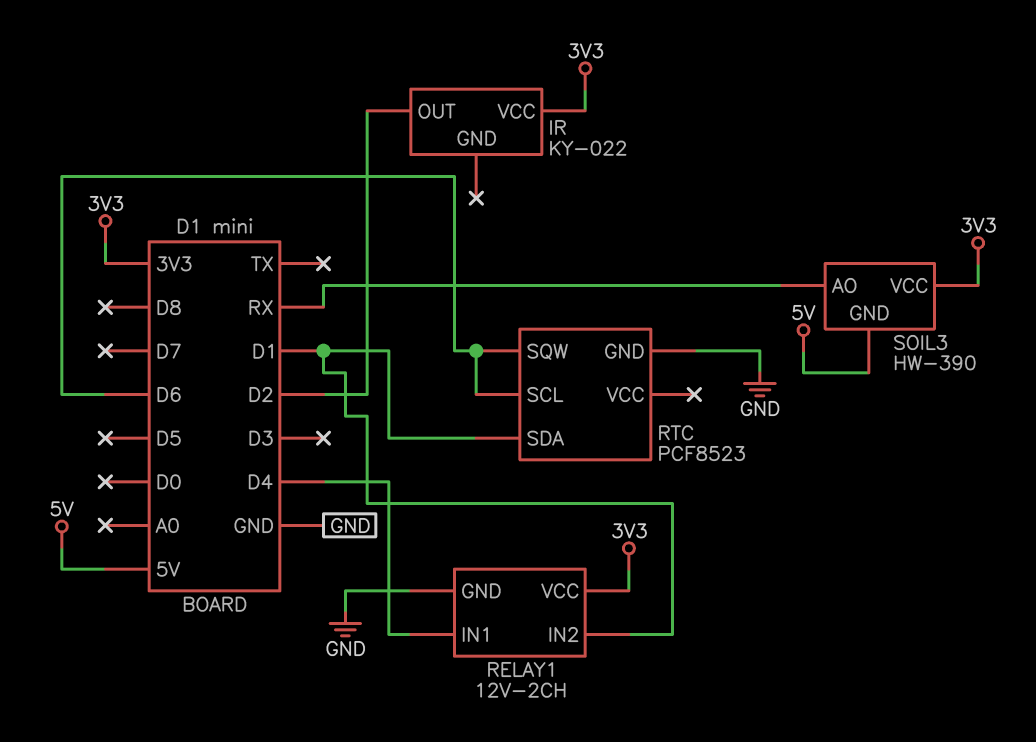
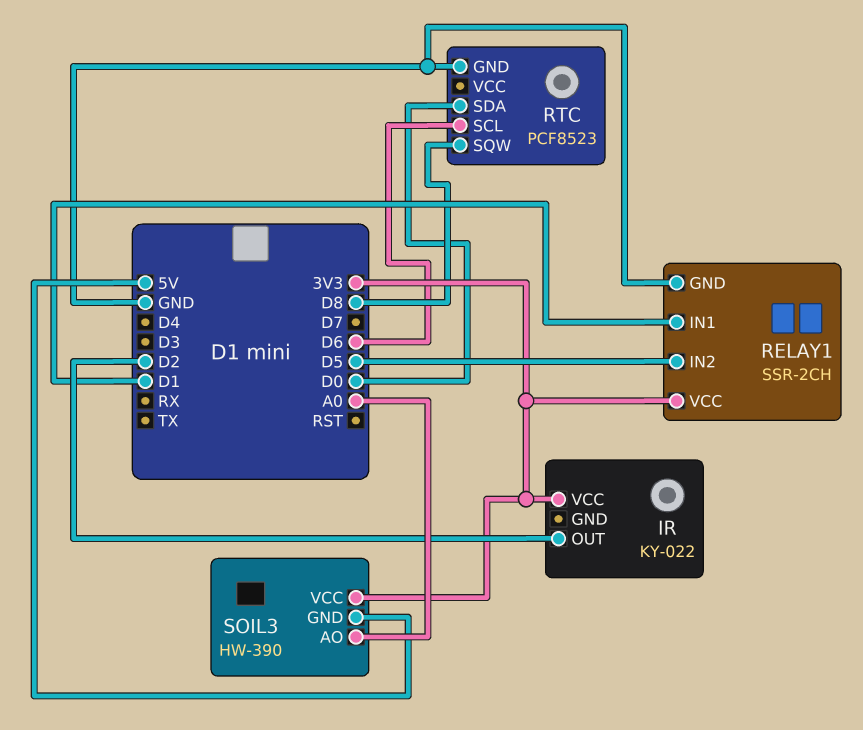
RELAY1: 12V-2CH -> SSR-2CH
RELAY1 pin IN1: D4 -> D1
RELAY1 pin IN2: D1 -> D5
RTC pin SDA: D1 -> D0
RTC pin SQW: D6 -> D8
SOIL3 pin AO: RX -> A0

